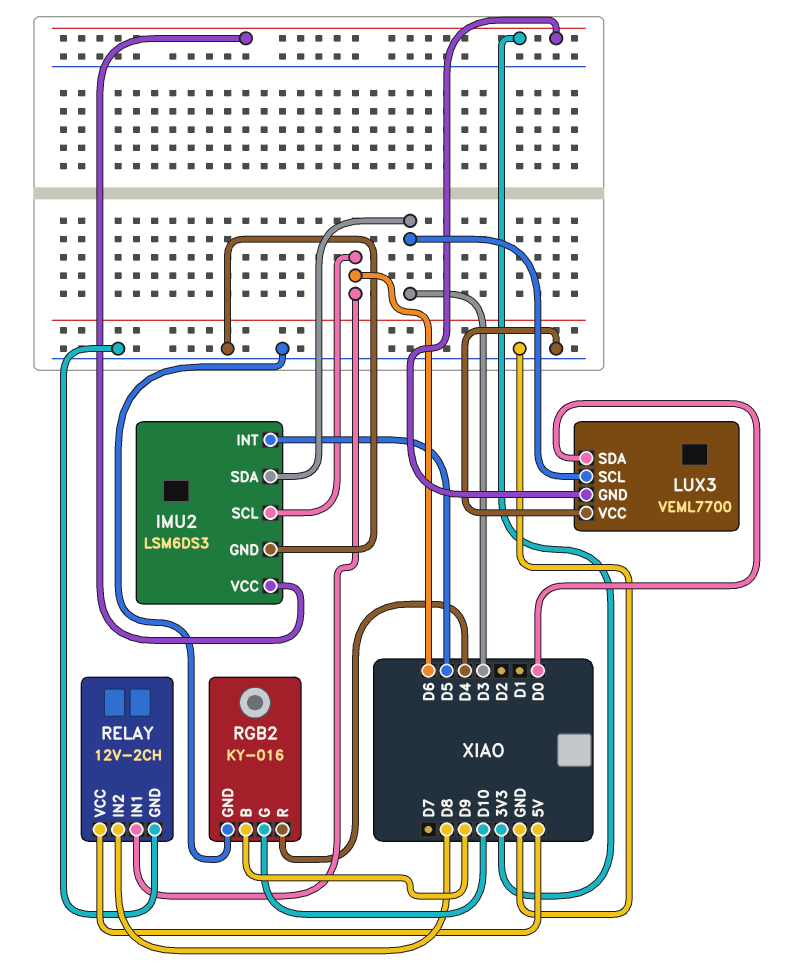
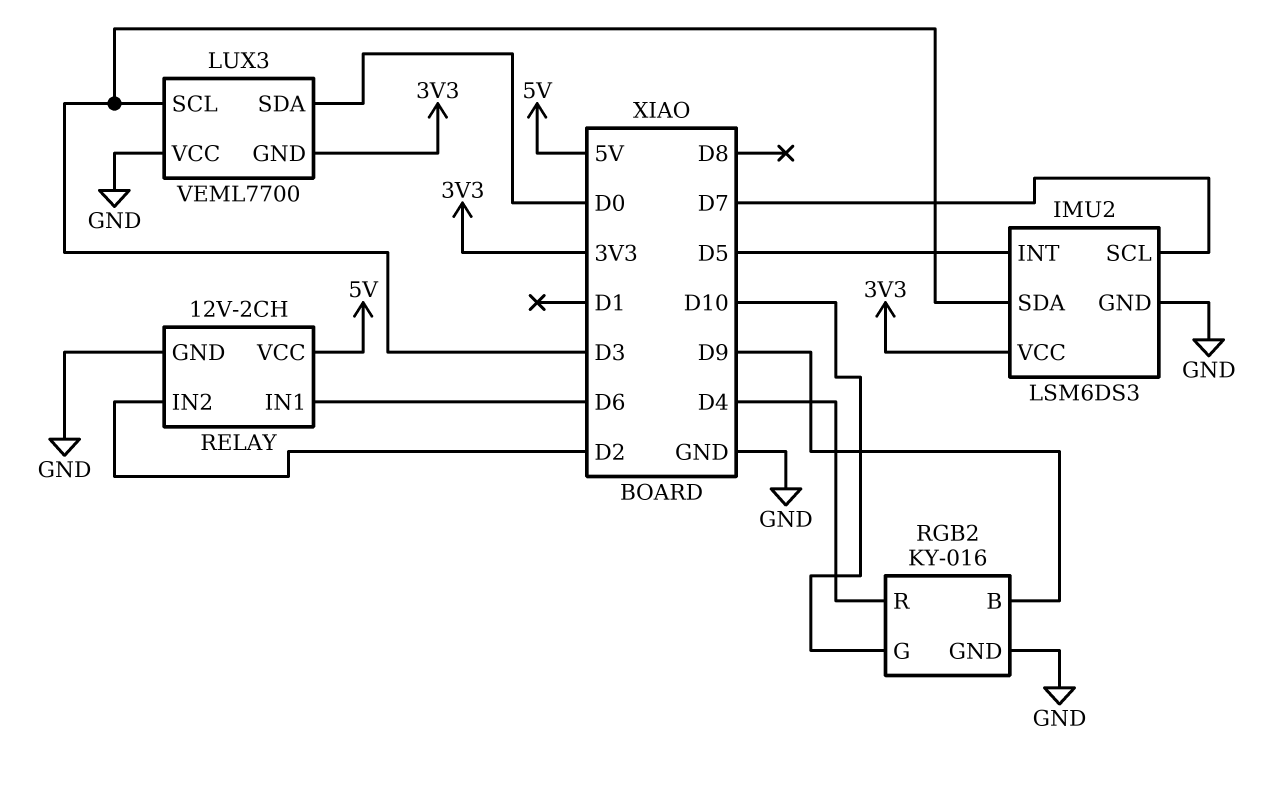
IMU2 pin SCL: D6 -> D7
RELAY pin IN2: D8 -> D2

